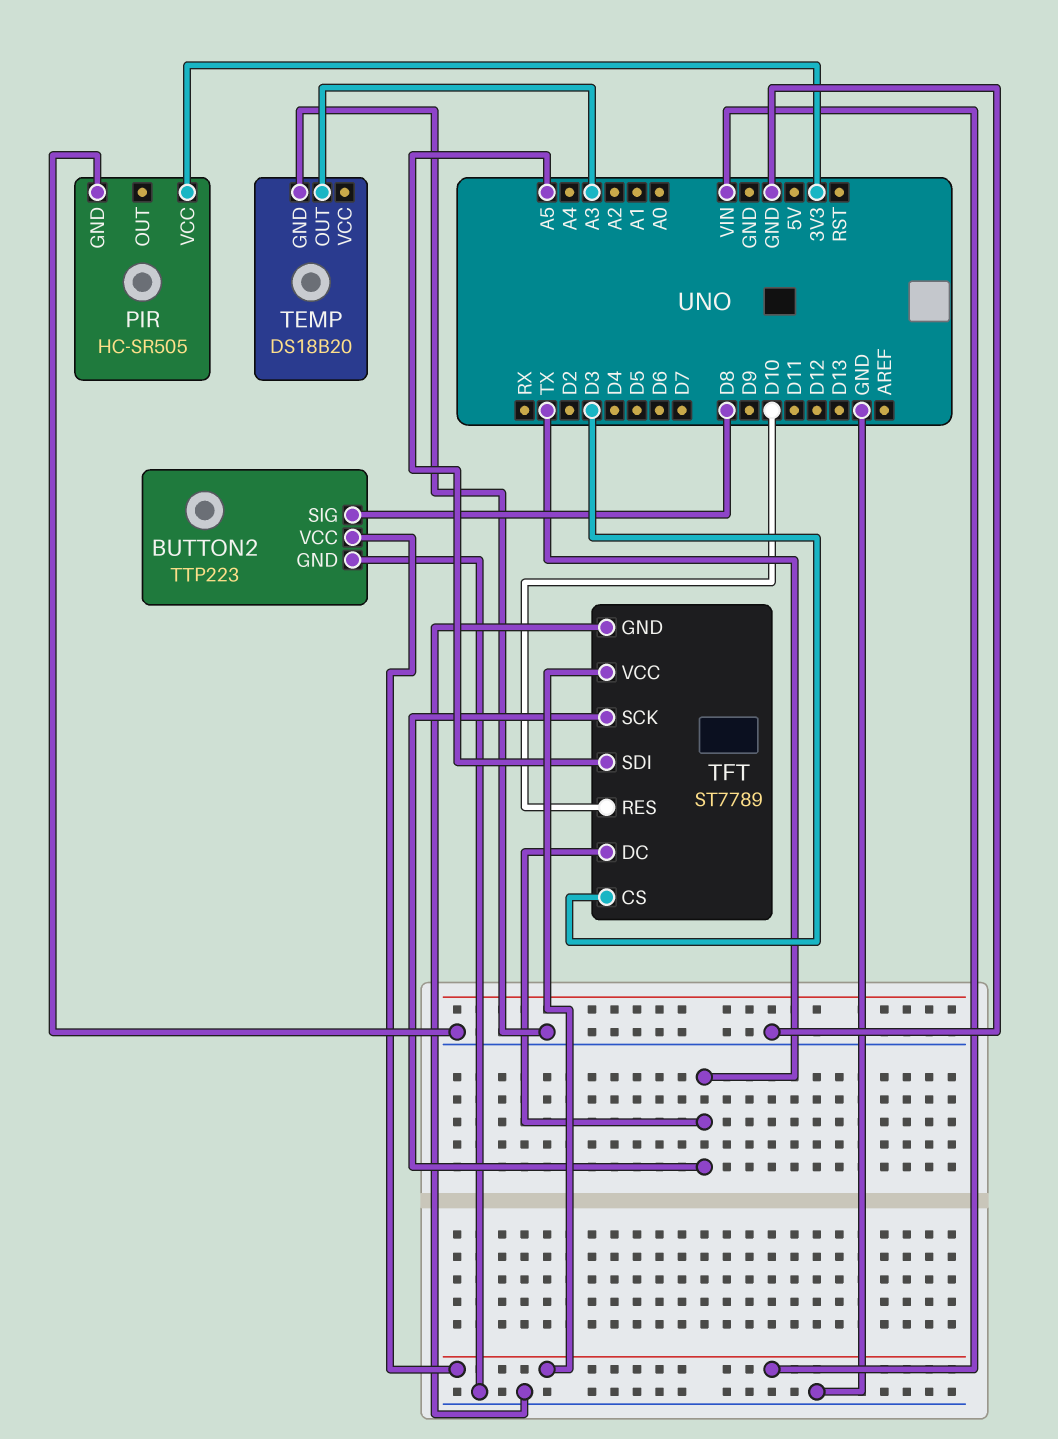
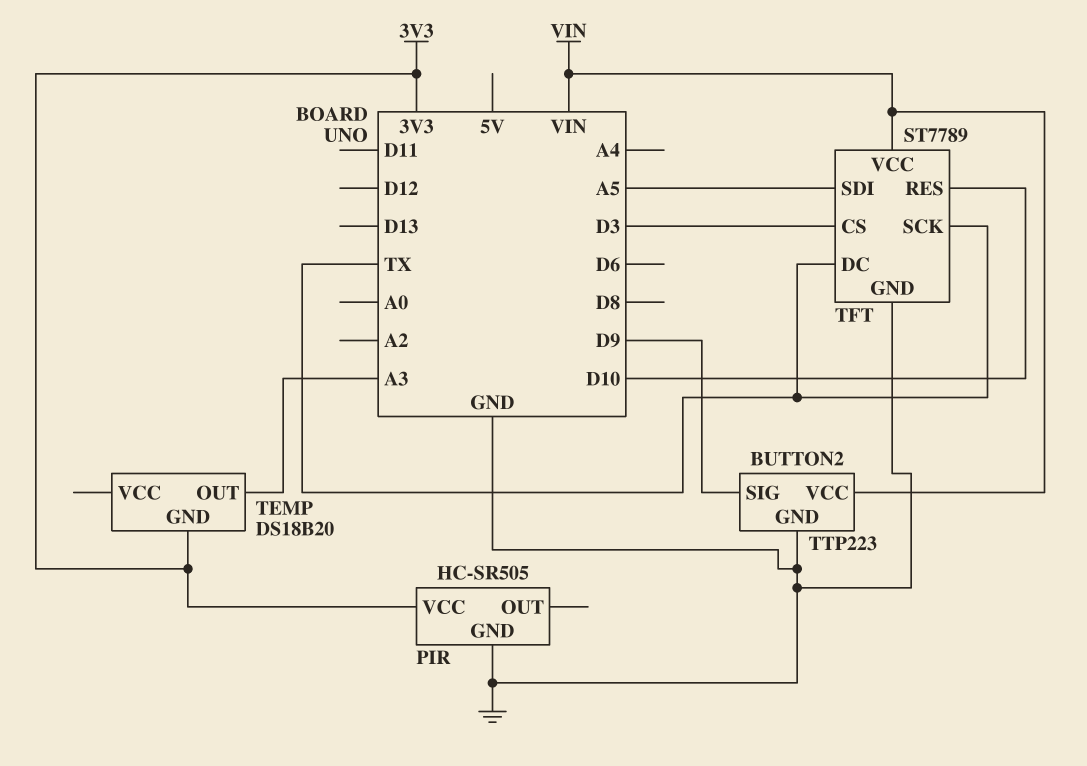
BUTTON2 pin SIG: D8 -> D9
TEMP pin GND: GND -> 3V3

